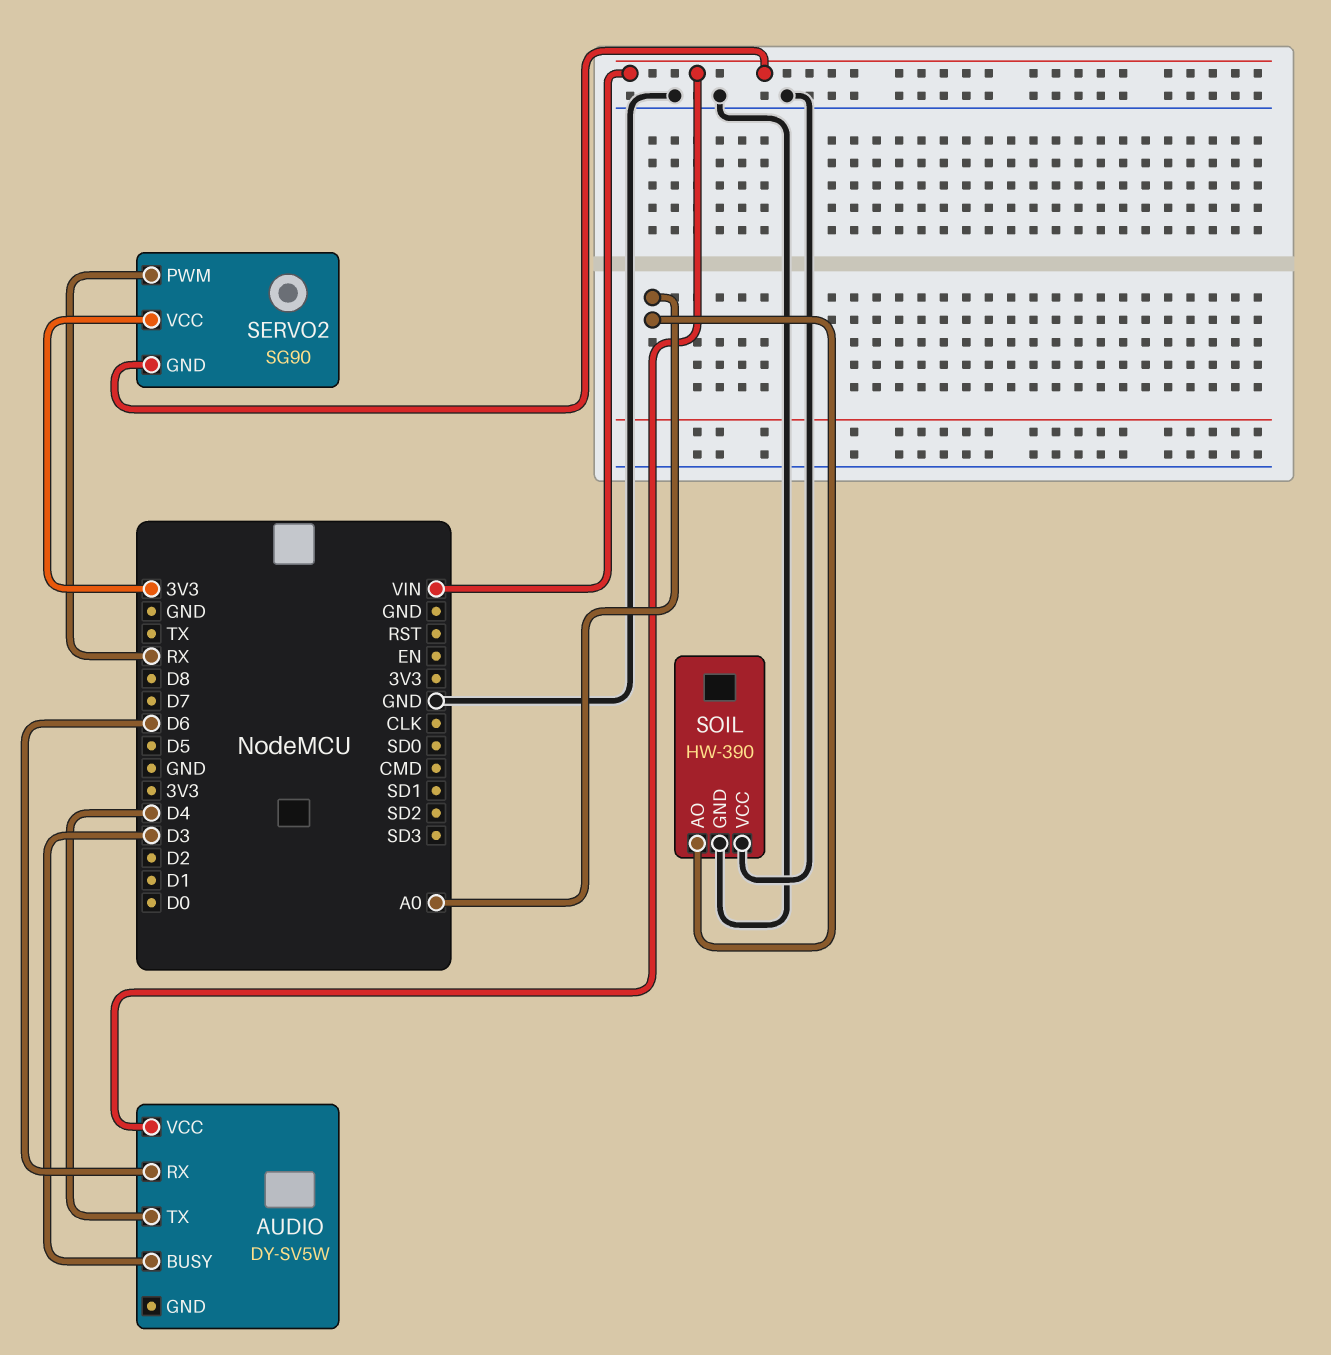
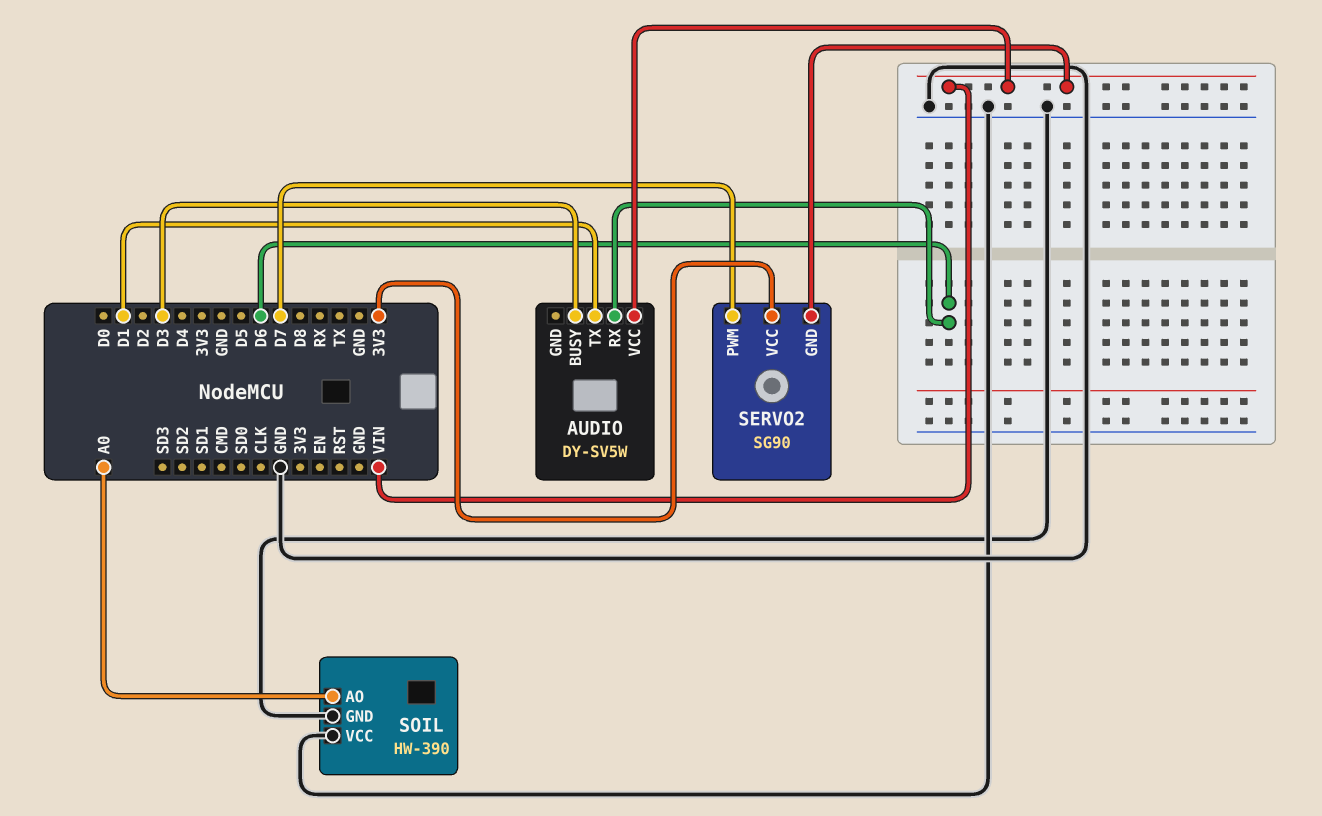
AUDIO pin TX: D4 -> D1
SERVO2 pin PWM: RX -> D7

